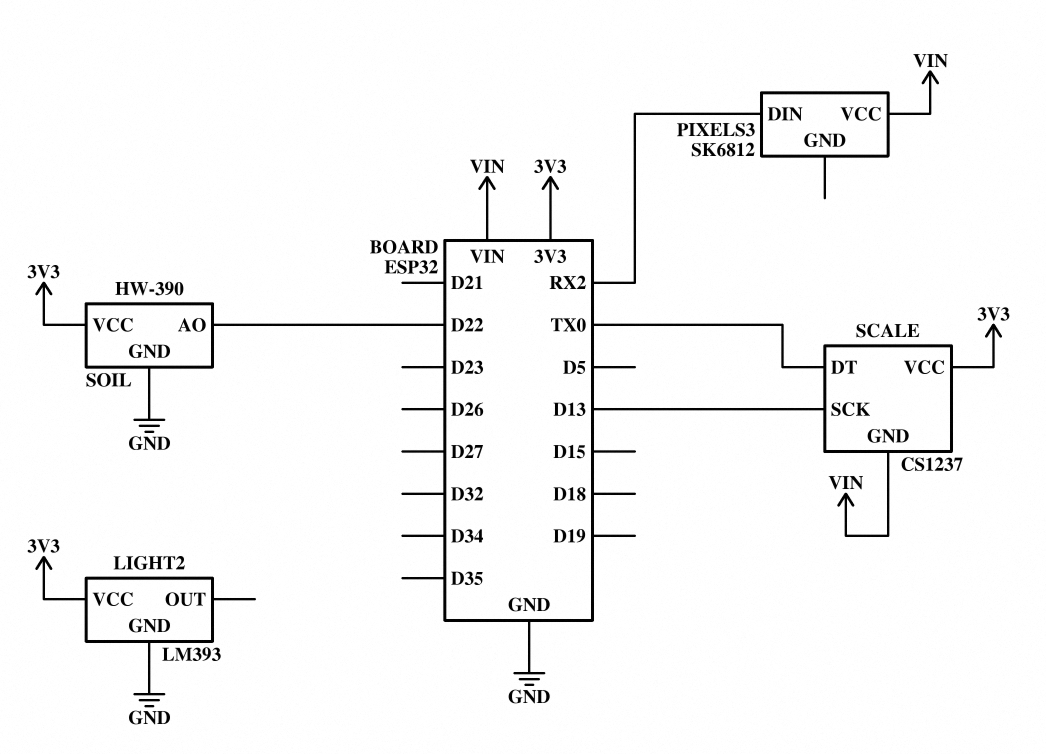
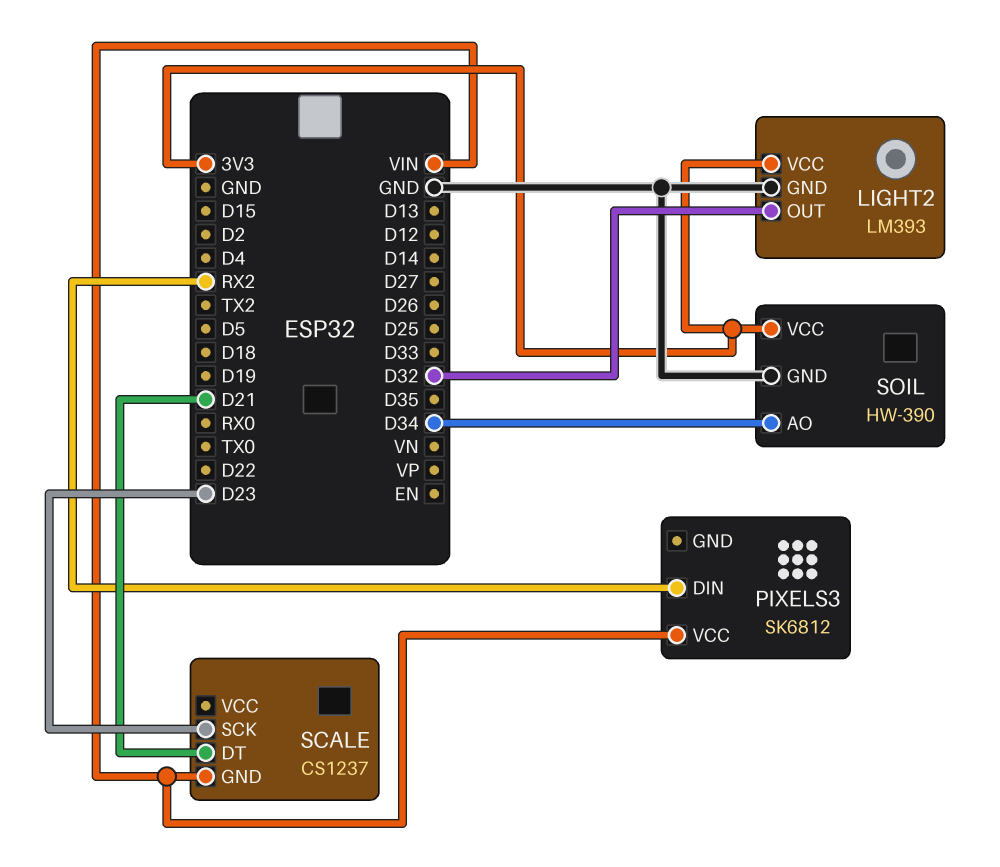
LIGHT2 pin OUT: none -> D32
SCALE pin DT: TX0 -> D21
SCALE pin SCK: D13 -> D23
SCALE pin VCC: 3V3 -> none
SOIL pin AO: D22 -> D34

